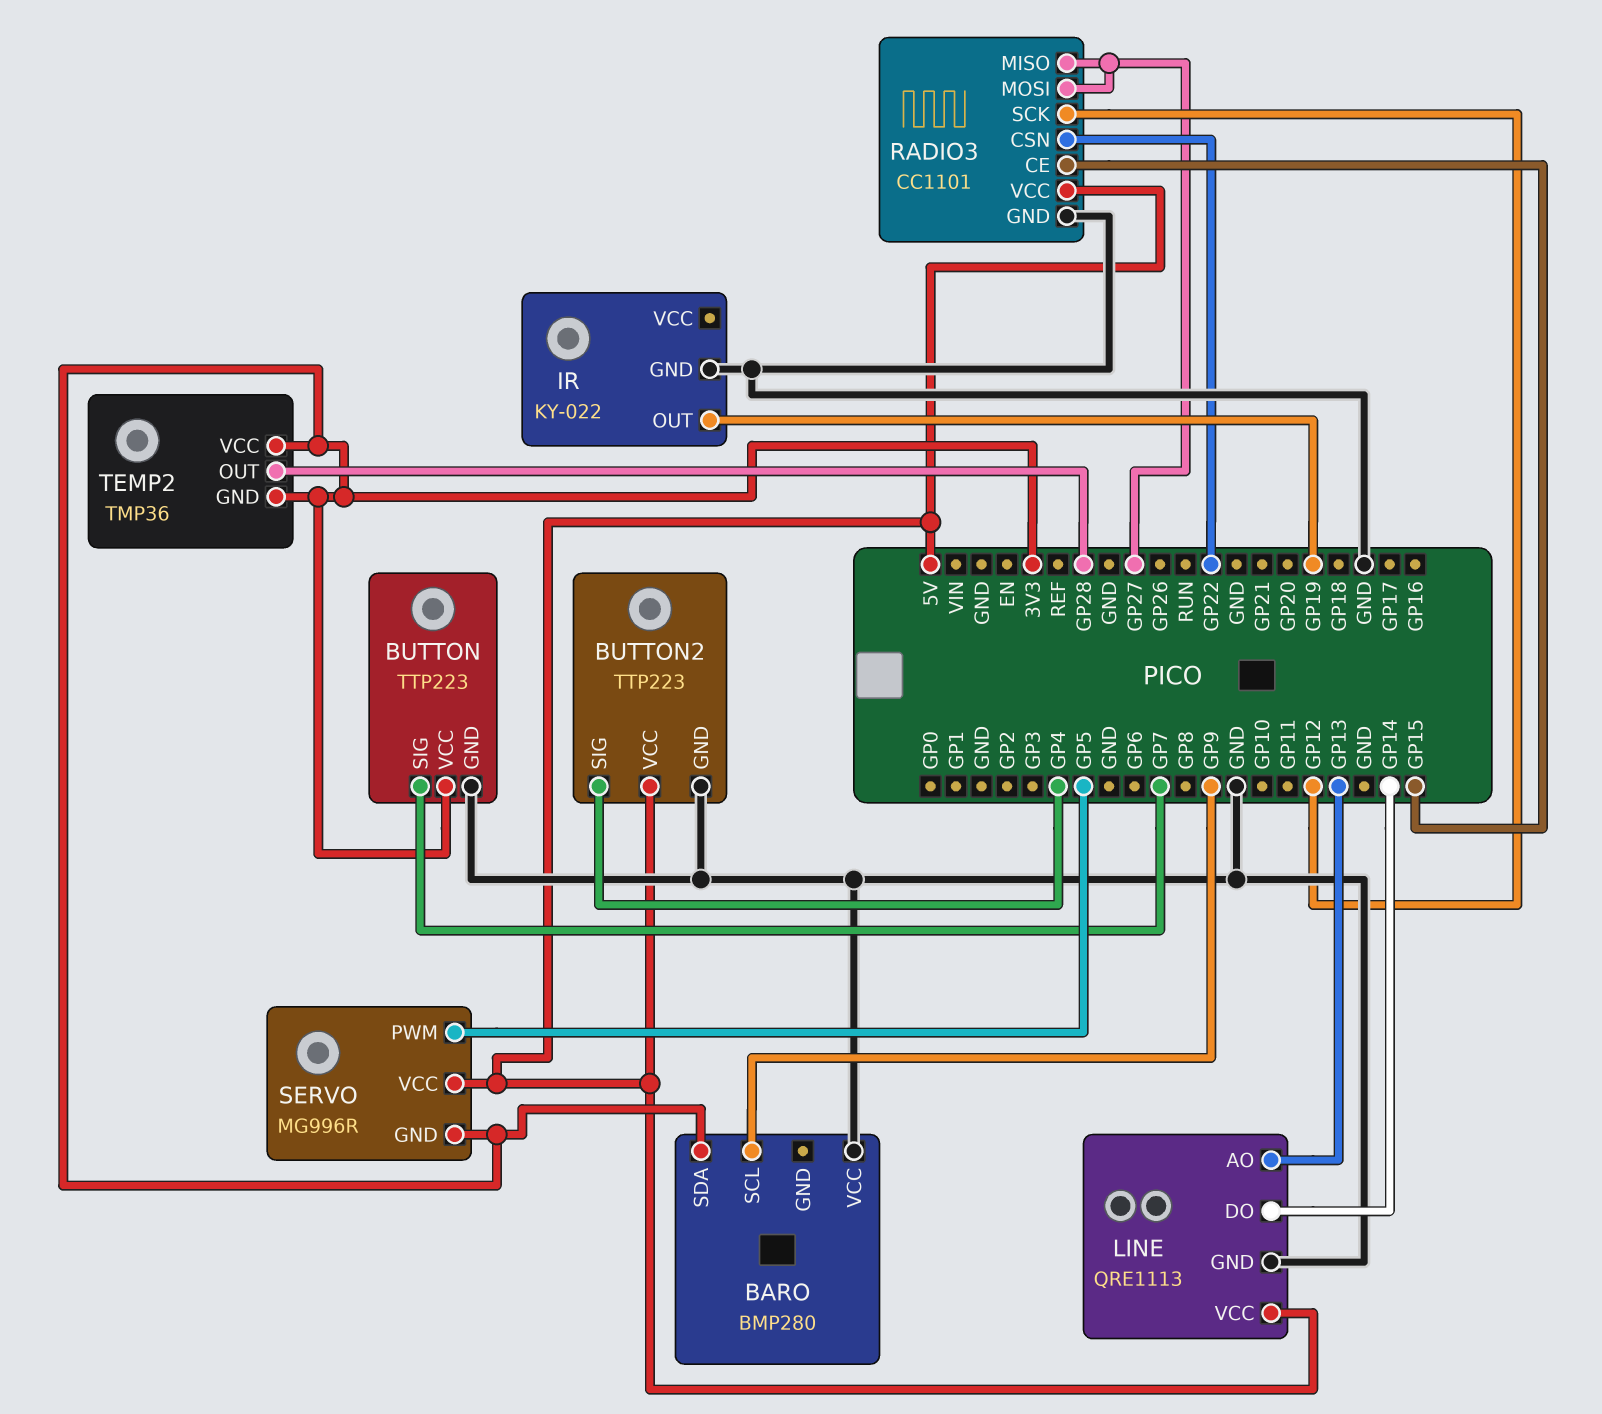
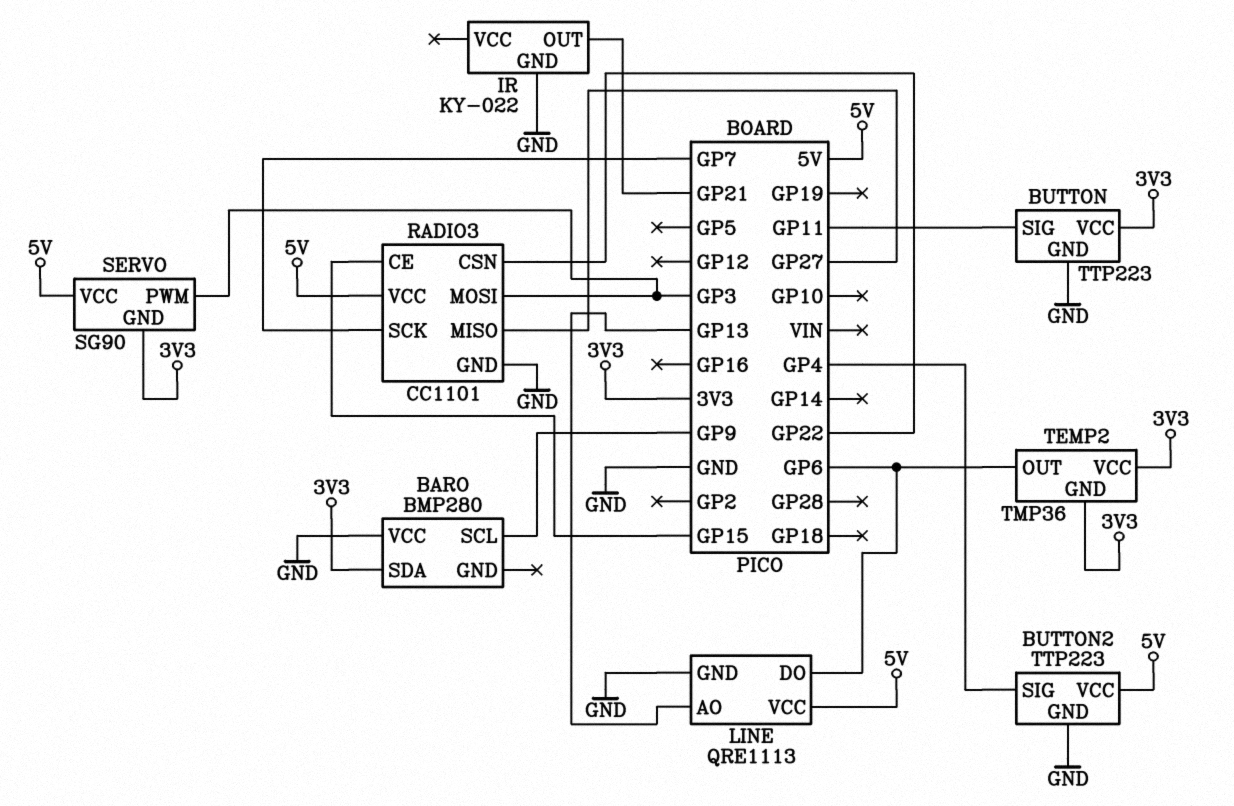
BUTTON pin SIG: GP7 -> GP11
IR pin OUT: GP19 -> GP21
LINE pin DO: GP14 -> GP6
RADIO3 pin MOSI: GP27 -> GP3
RADIO3 pin SCK: GP12 -> GP7
SERVO: MG996R -> SG90
SERVO pin PWM: GP5 -> GP3
TEMP2 pin OUT: GP28 -> GP6

